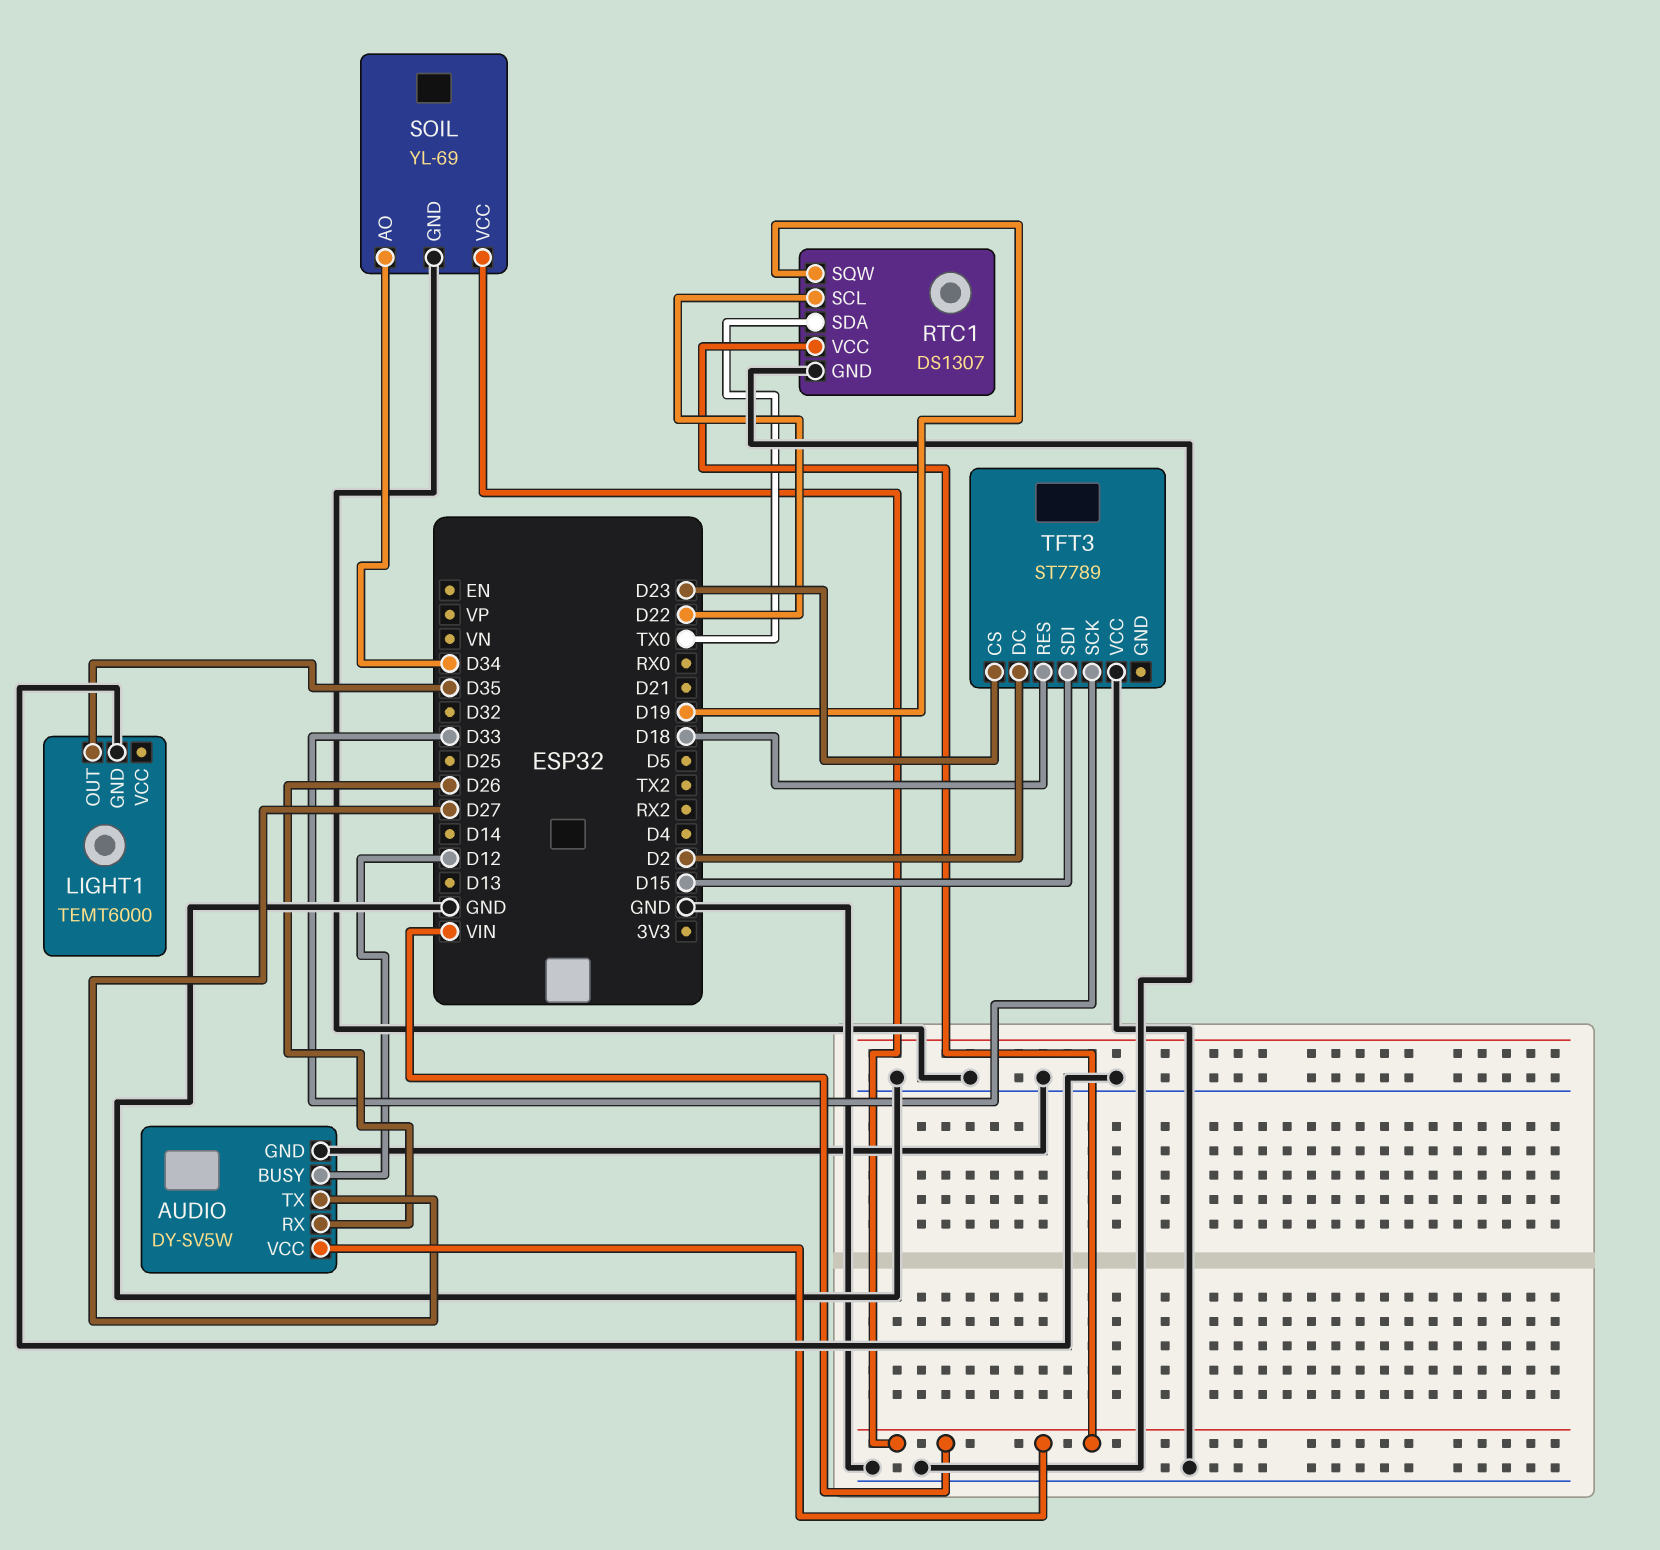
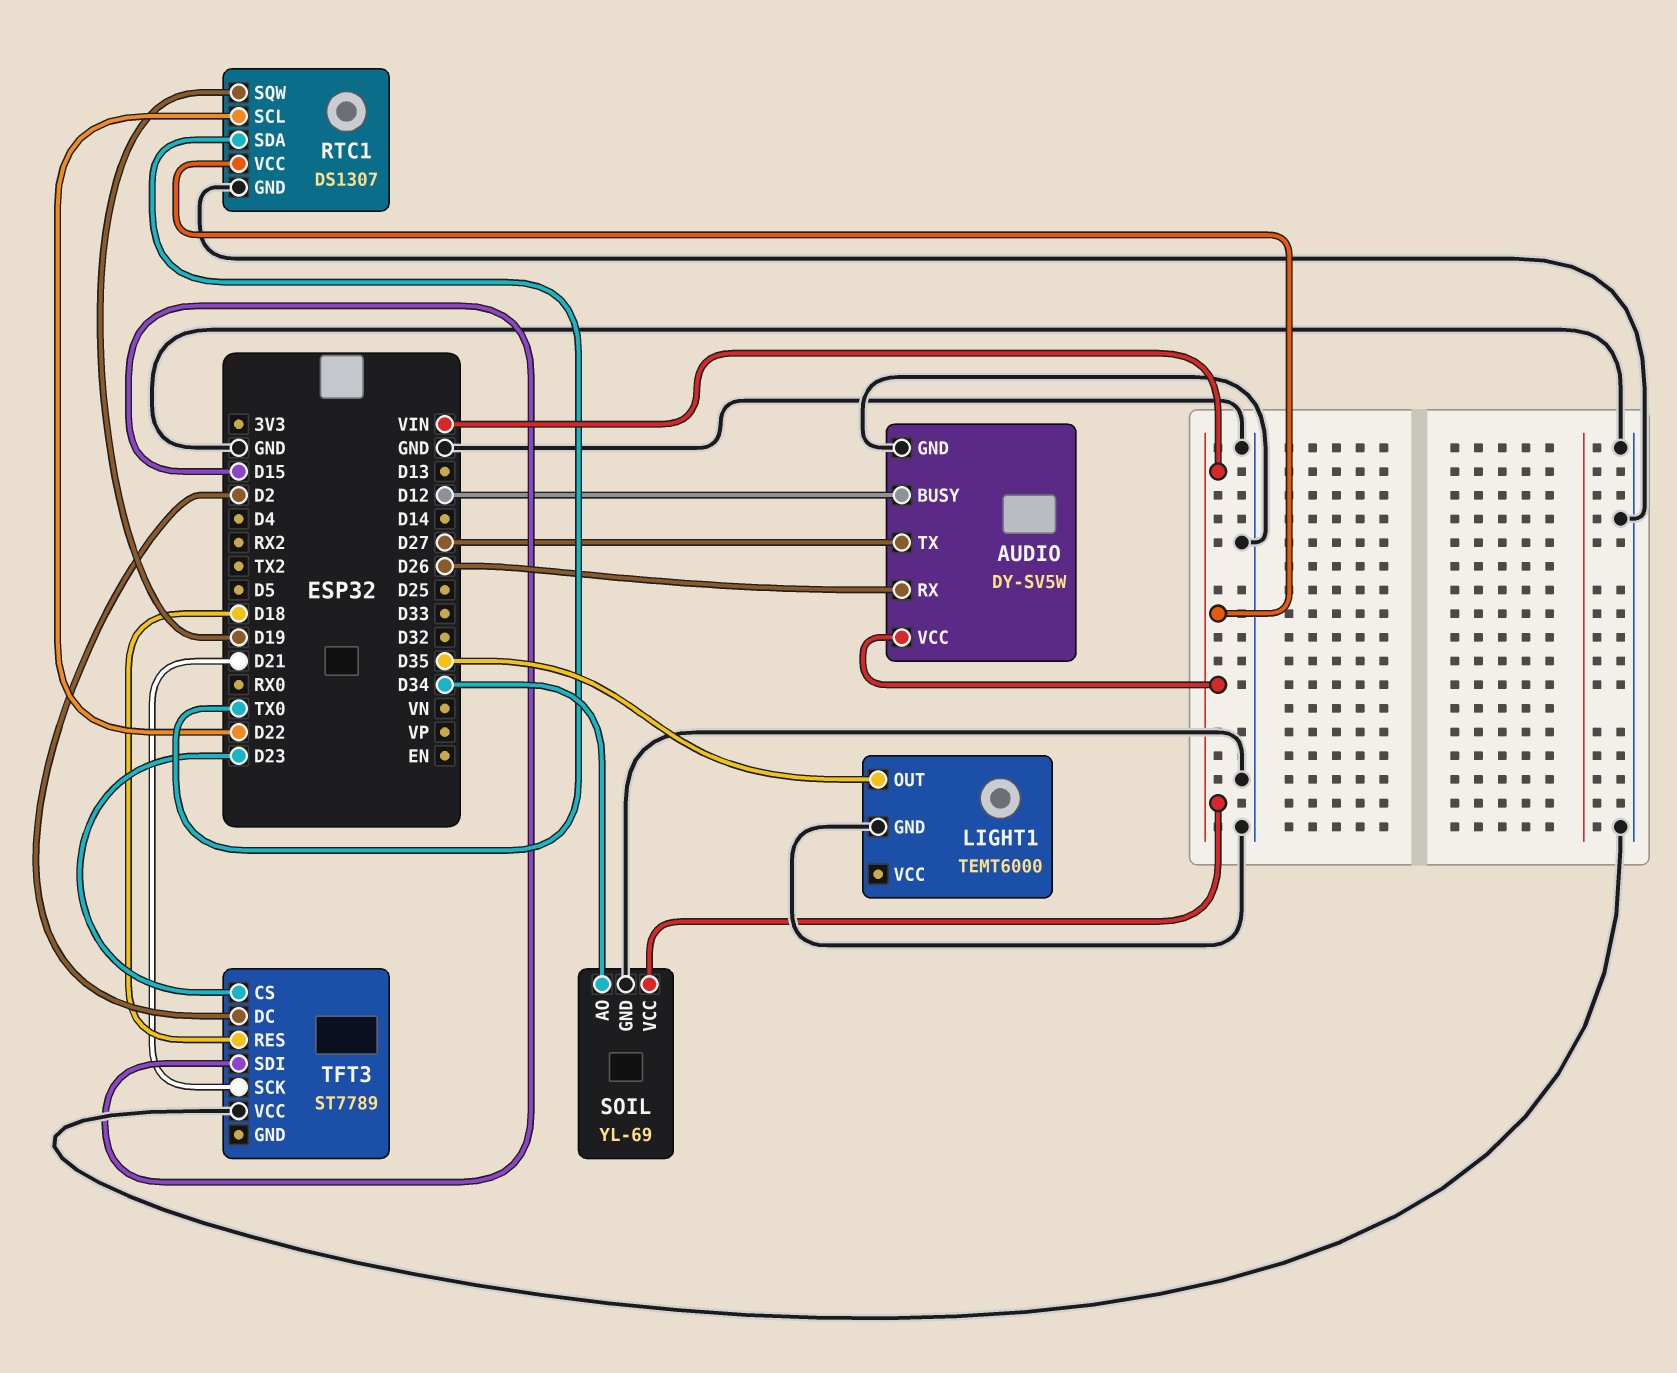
TFT3 pin SCK: D33 -> D21

